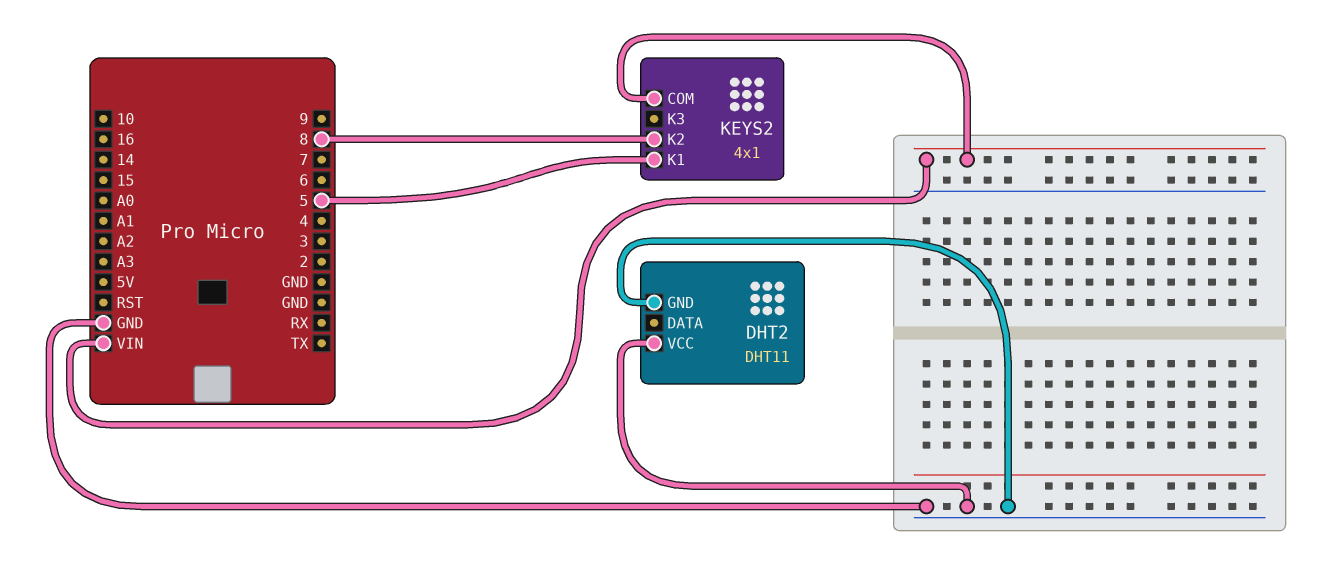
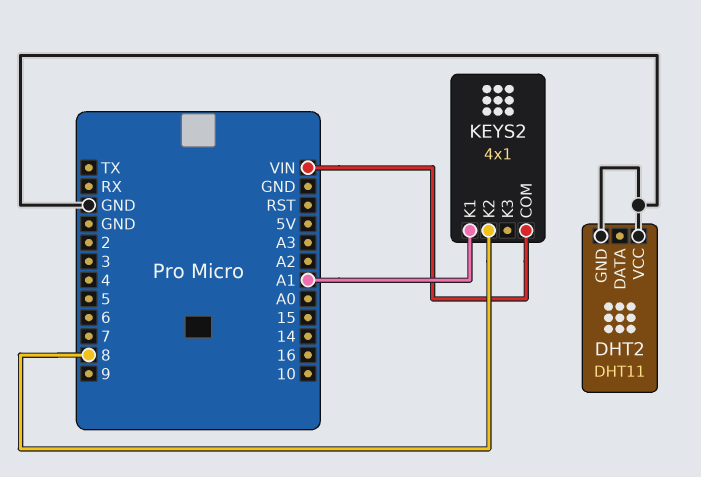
KEYS2 pin K1: 5 -> A1

